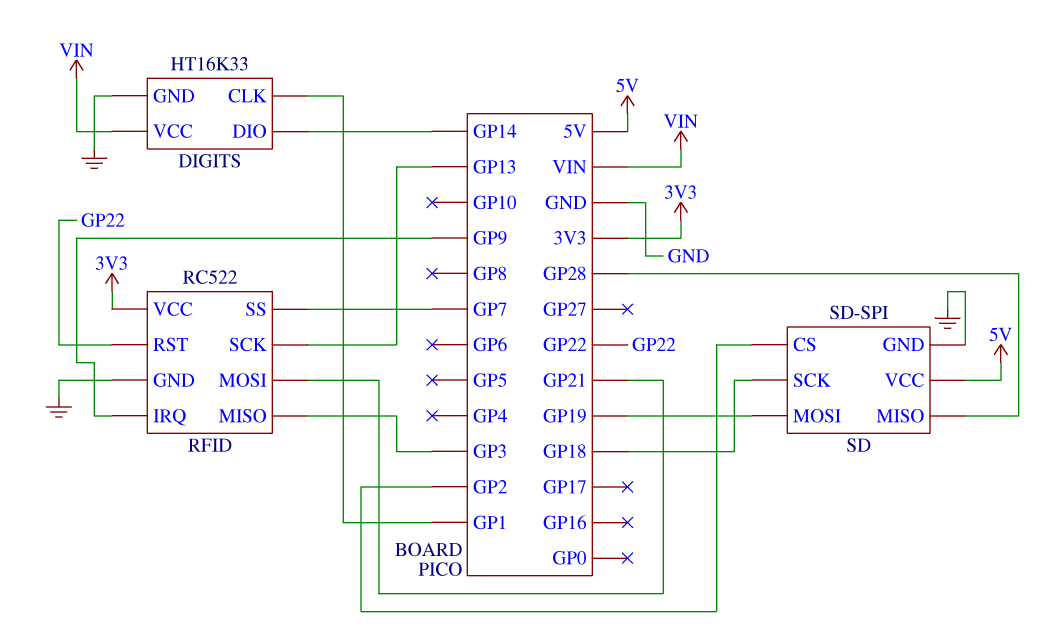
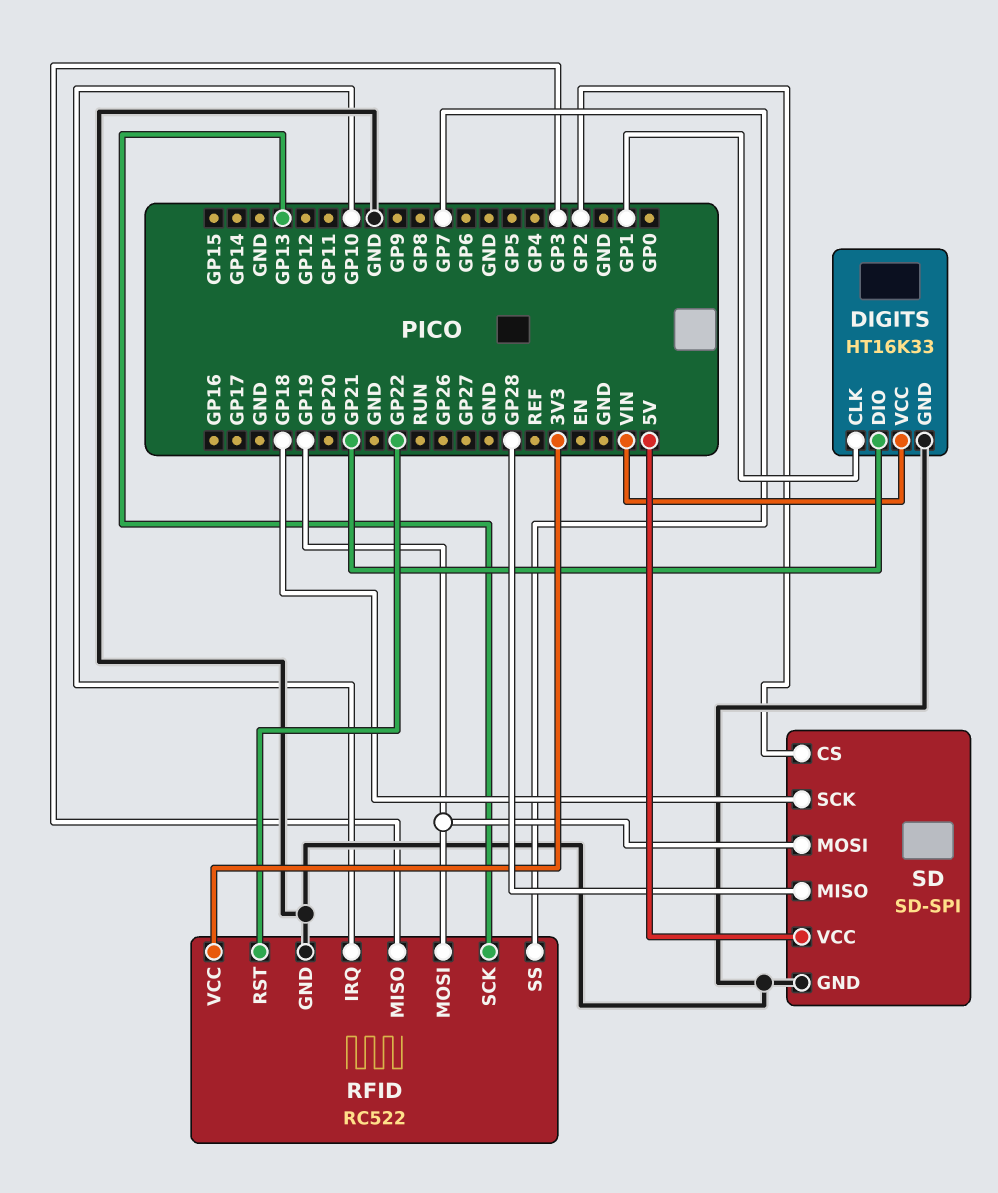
DIGITS pin DIO: GP14 -> GP21
RFID pin IRQ: GP9 -> GP10
RFID pin MOSI: GP21 -> GP19

